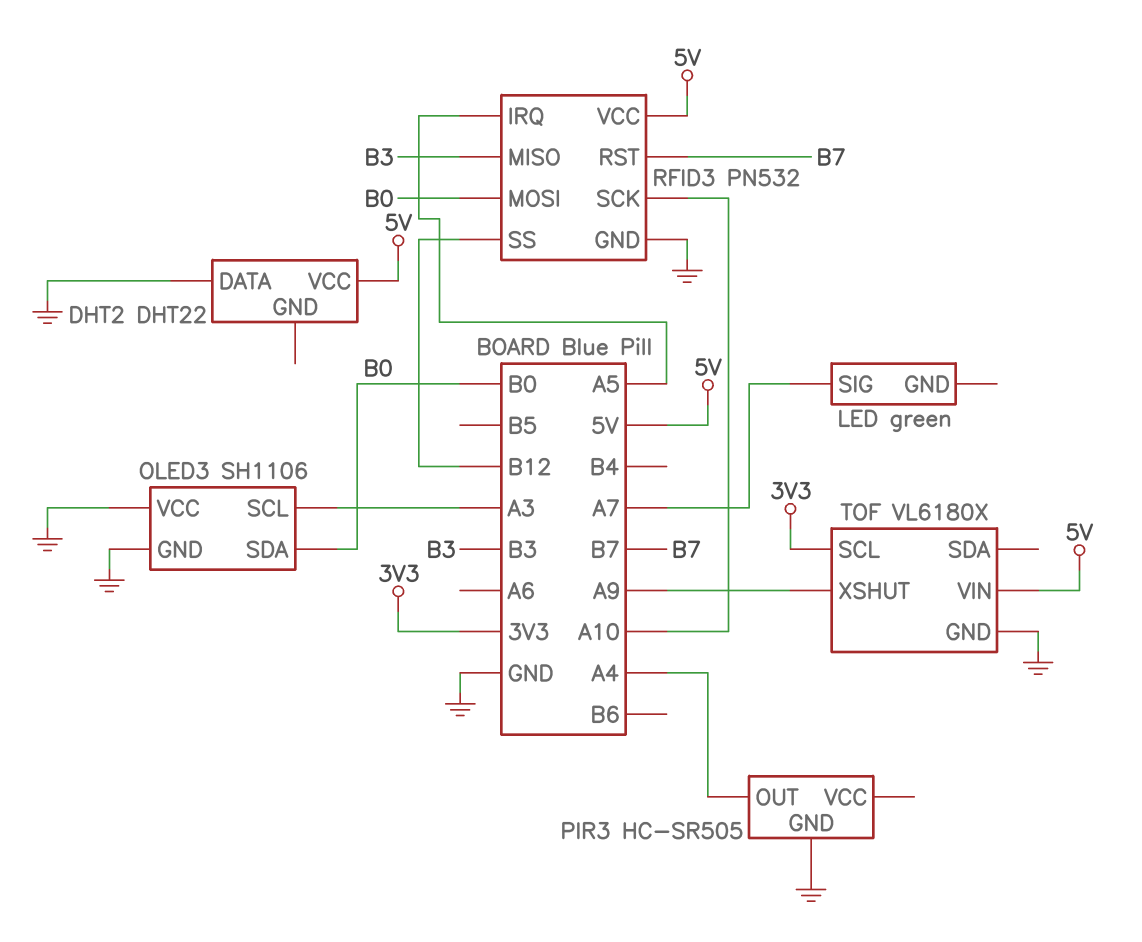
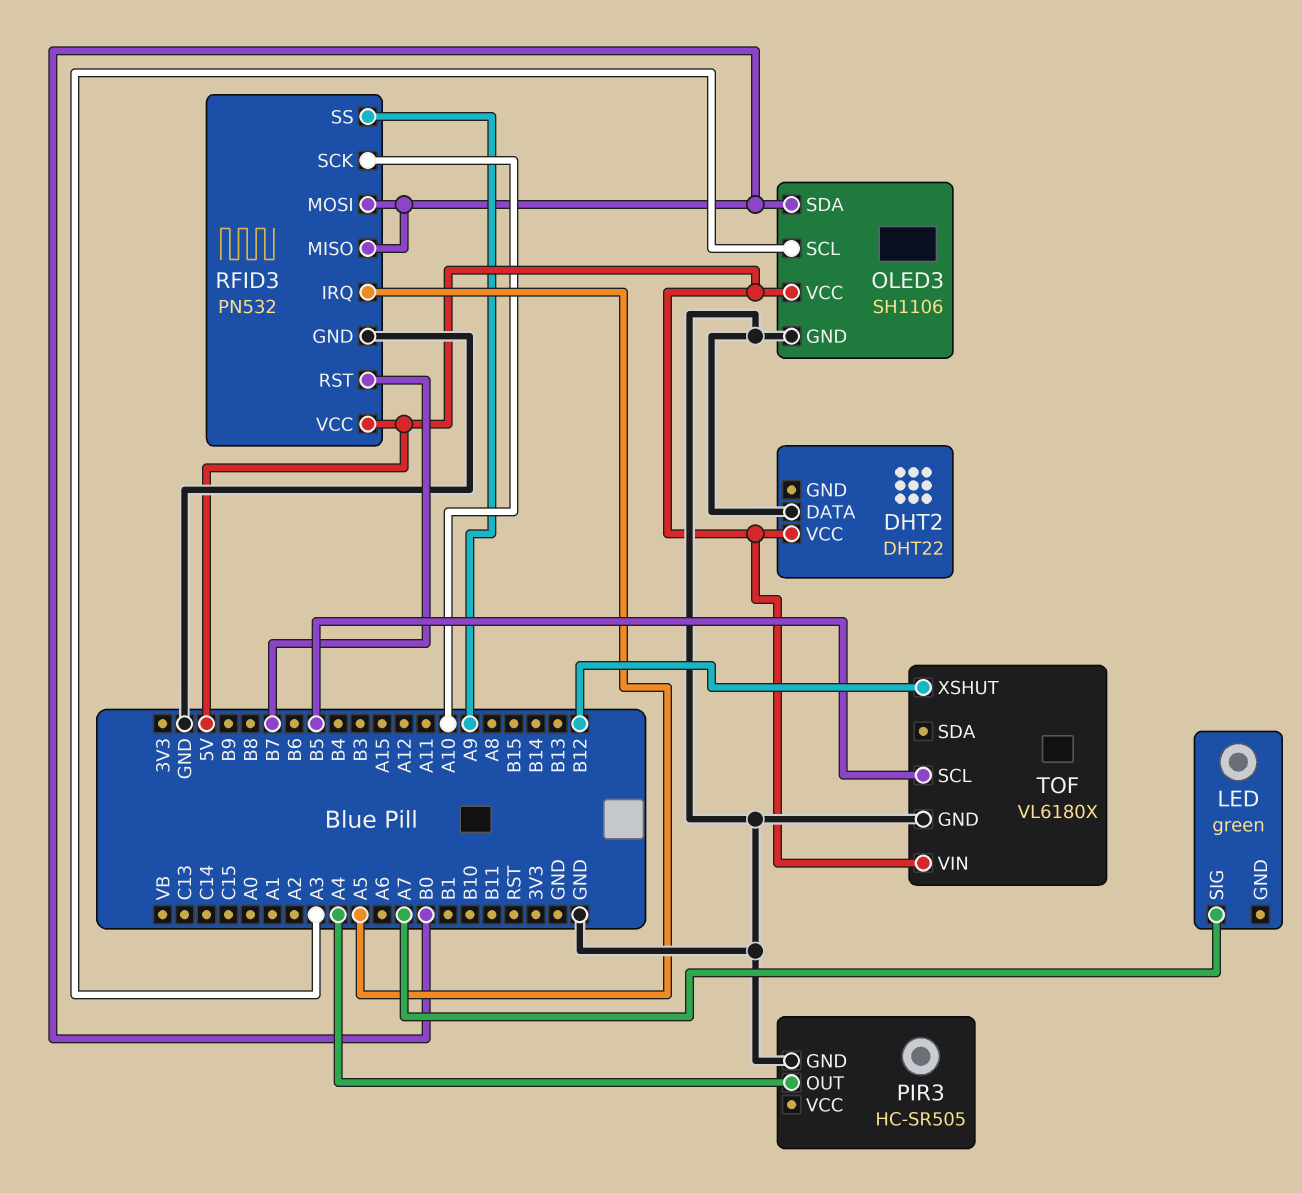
OLED3 pin VCC: GND -> 5V
RFID3 pin MISO: B3 -> B0
RFID3 pin SS: B12 -> A9
TOF pin SCL: 3V3 -> B5
TOF pin XSHUT: A9 -> B12

